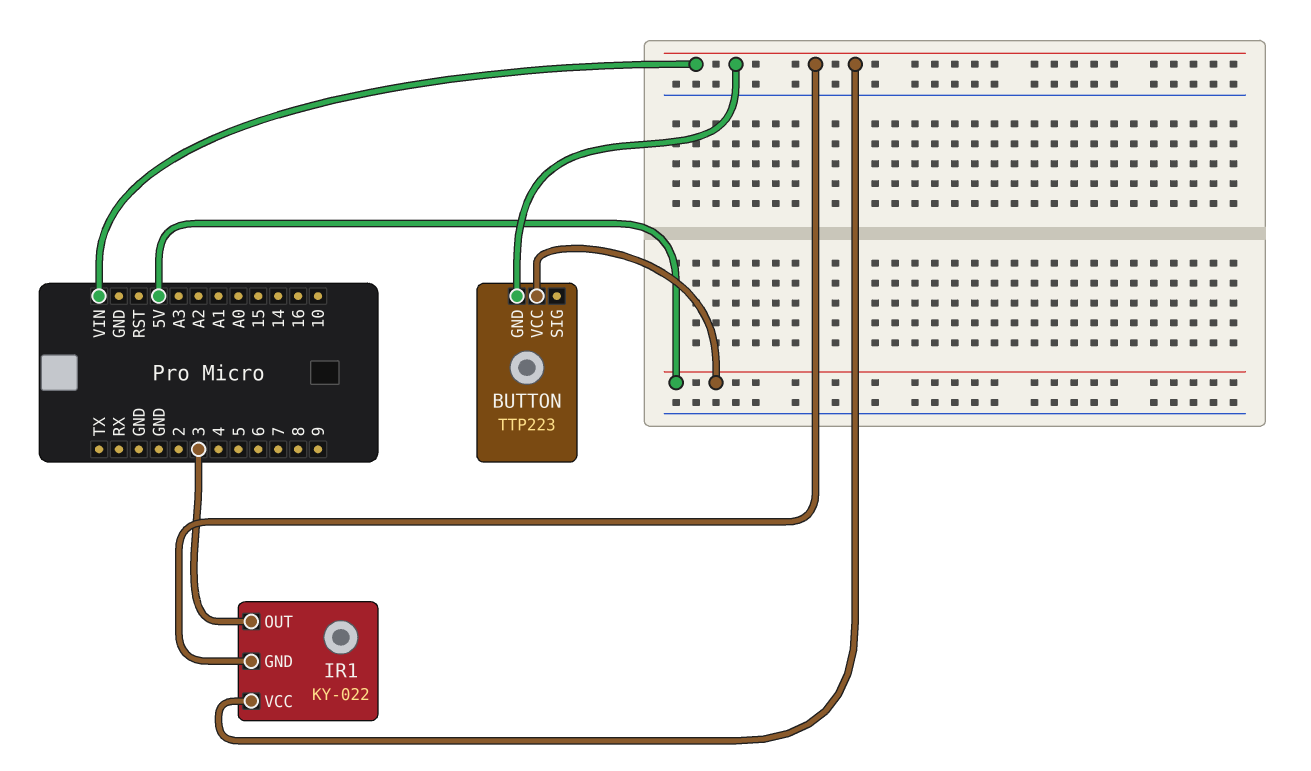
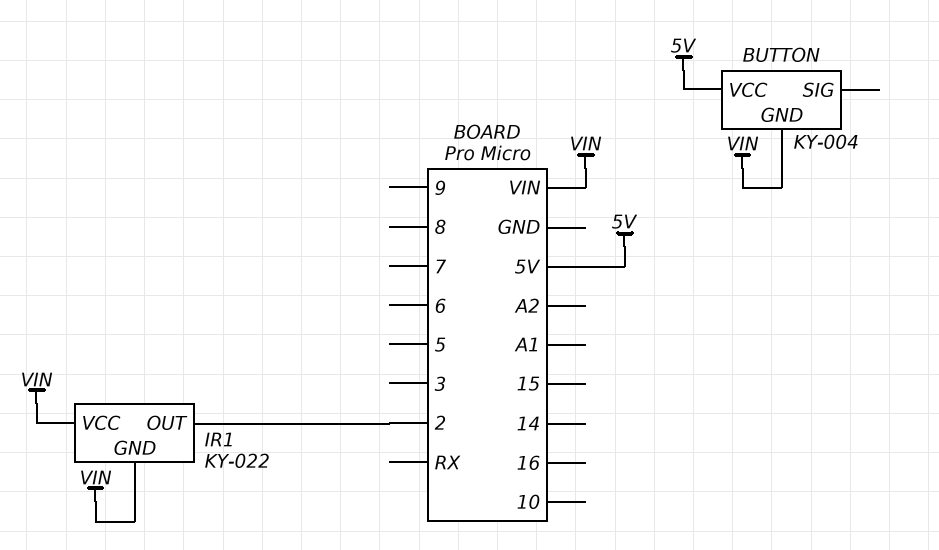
BUTTON: TTP223 -> KY-004
IR1 pin OUT: 3 -> 2

